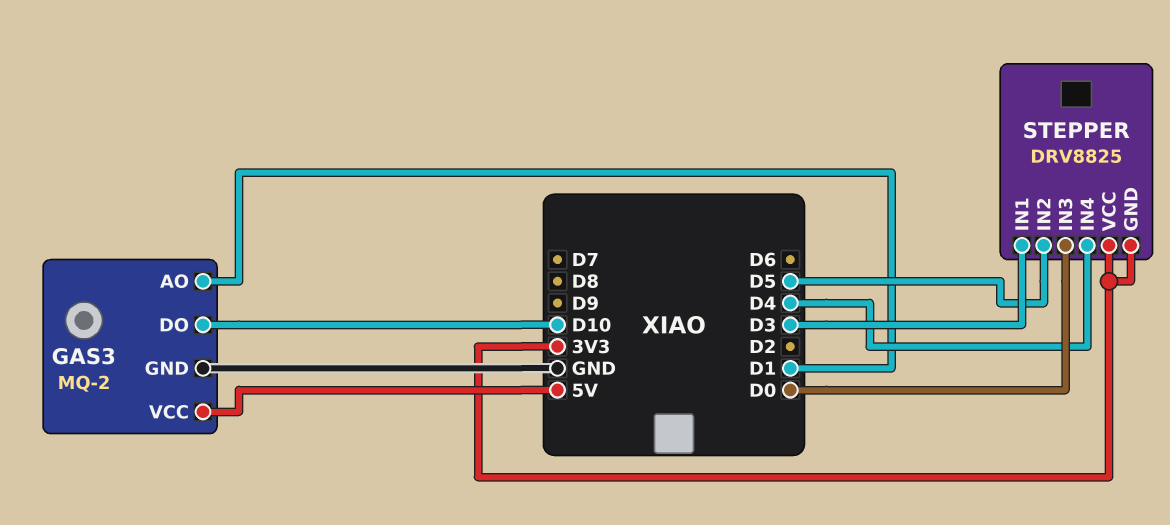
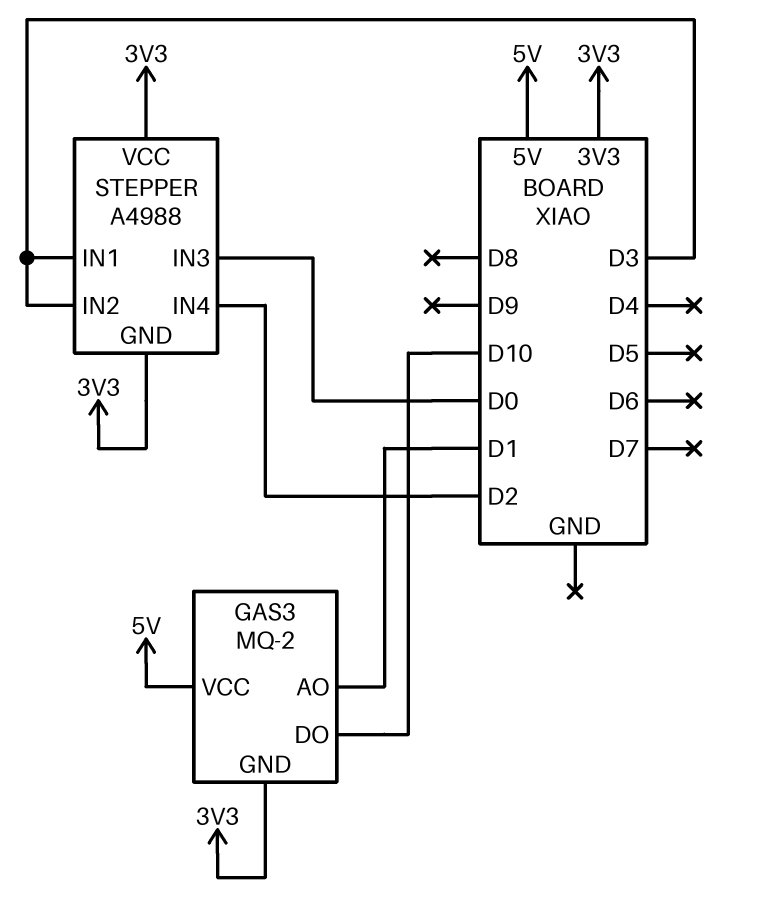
GAS3 pin GND: GND -> 3V3
STEPPER: DRV8825 -> A4988
STEPPER pin IN2: D5 -> D3
STEPPER pin IN4: D4 -> D2

